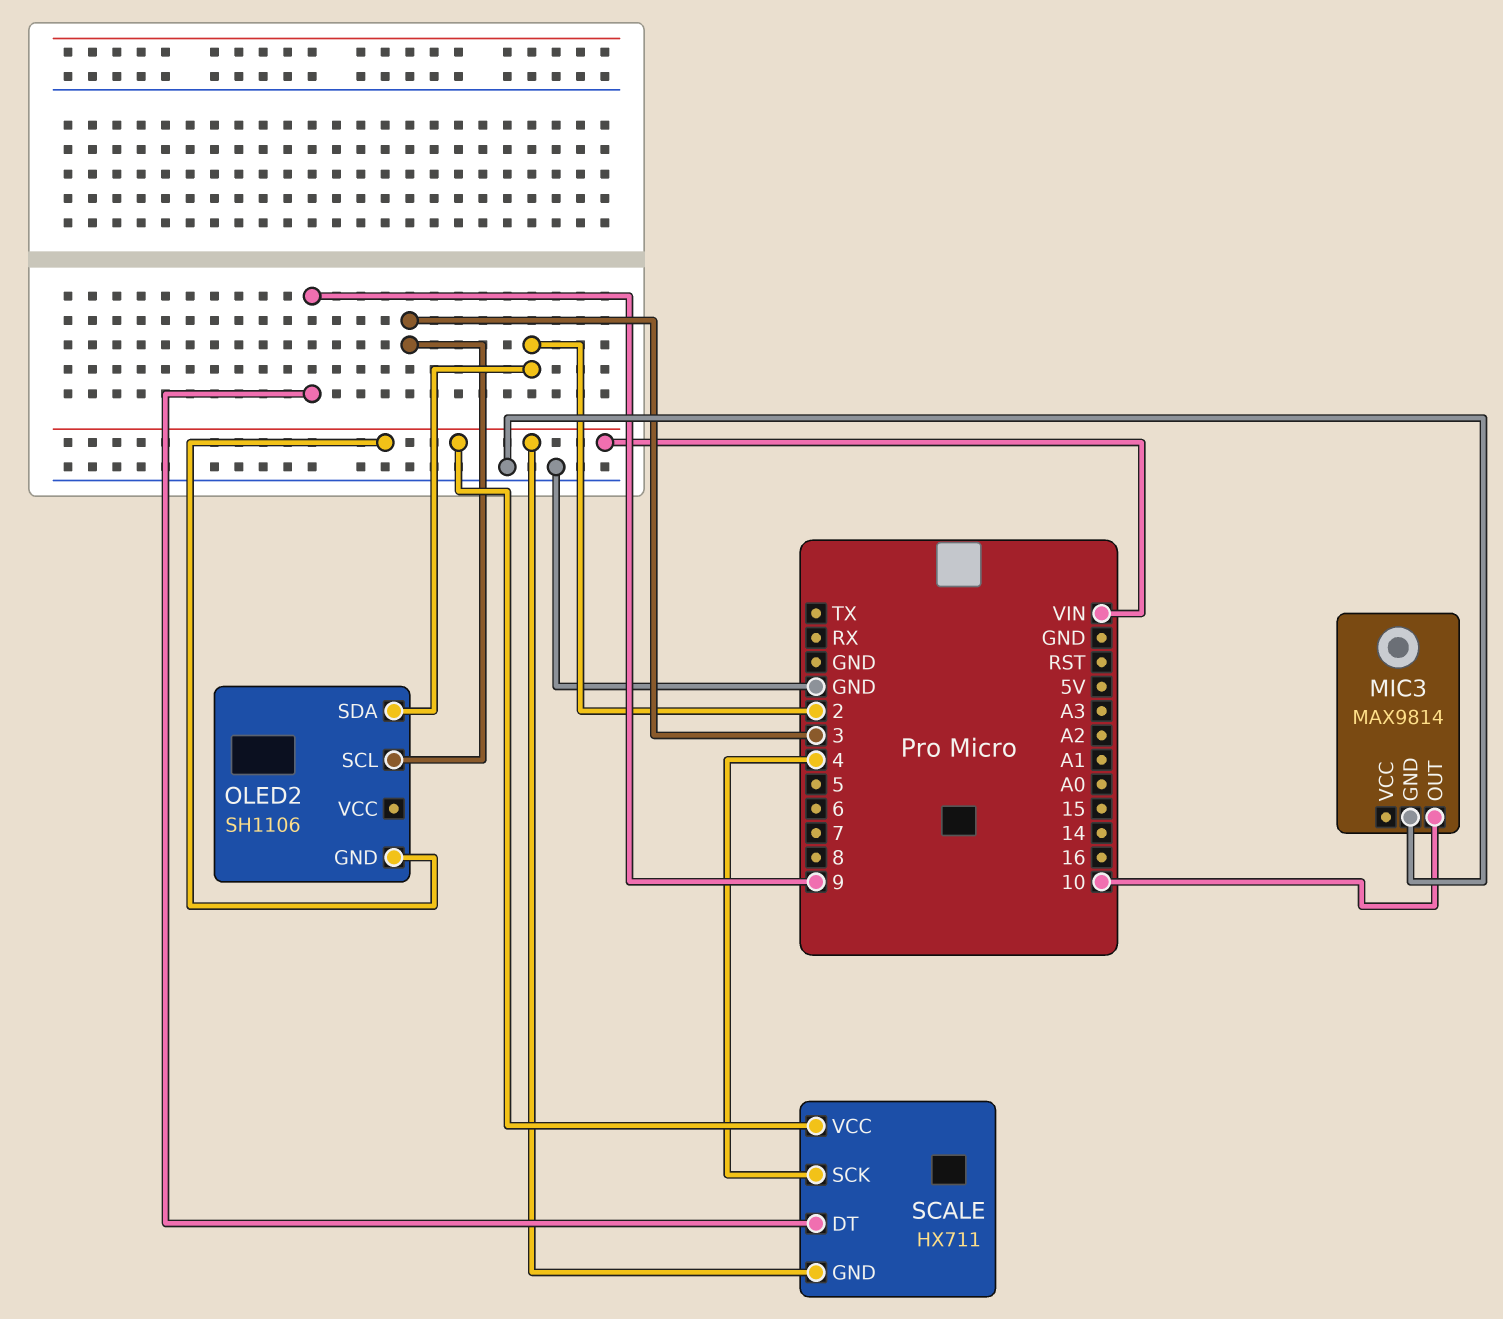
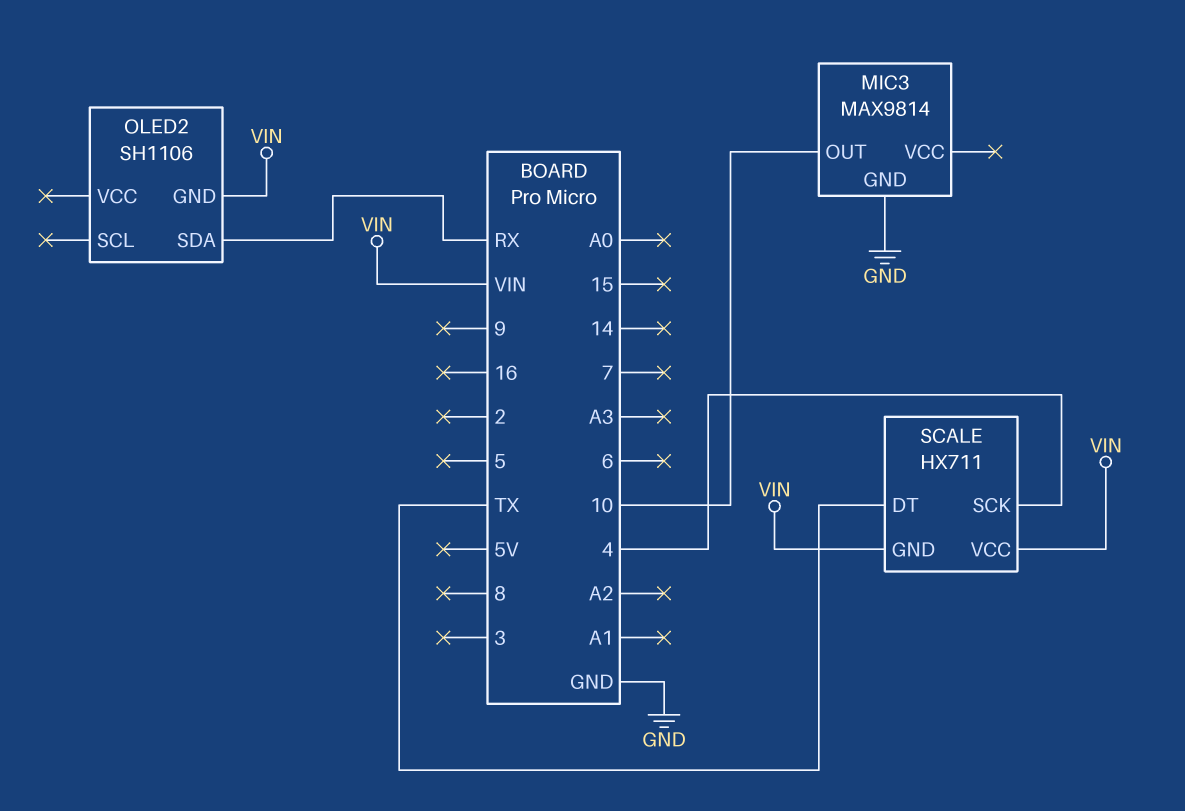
OLED2 pin SCL: 3 -> none
OLED2 pin SDA: 2 -> RX
SCALE pin DT: 9 -> TX

